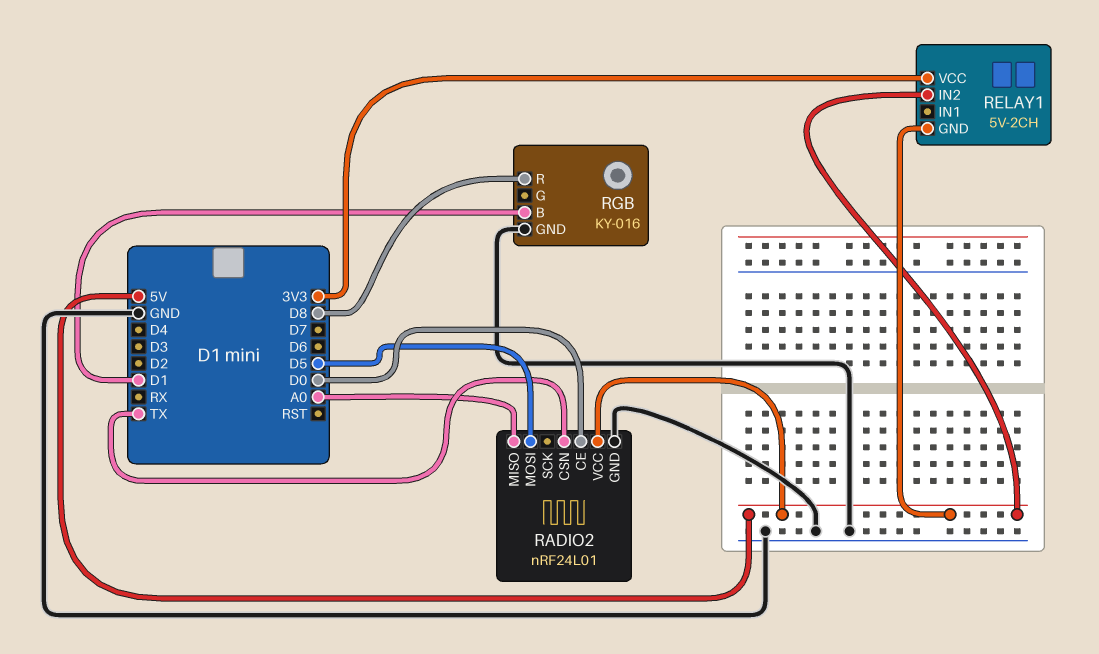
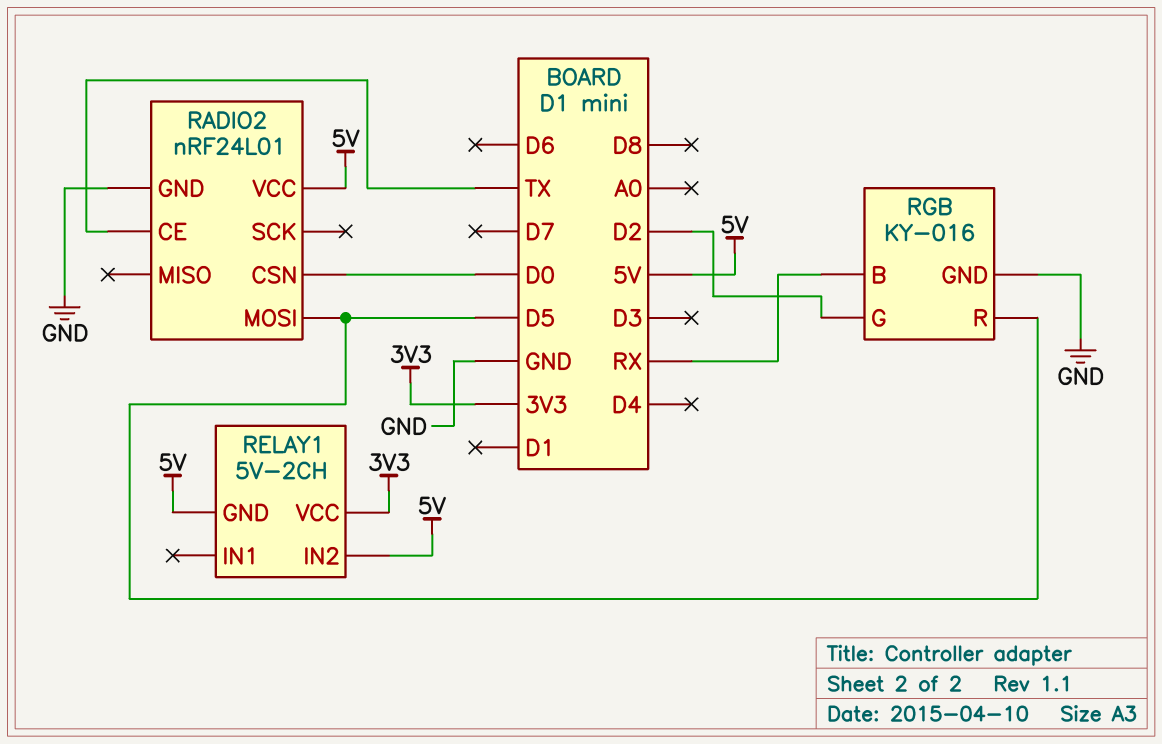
RADIO2 pin CE: D0 -> TX
RADIO2 pin CSN: TX -> D0
RADIO2 pin MISO: A0 -> none
RGB pin B: D1 -> RX
RGB pin G: none -> D2
RGB pin R: D8 -> D5

